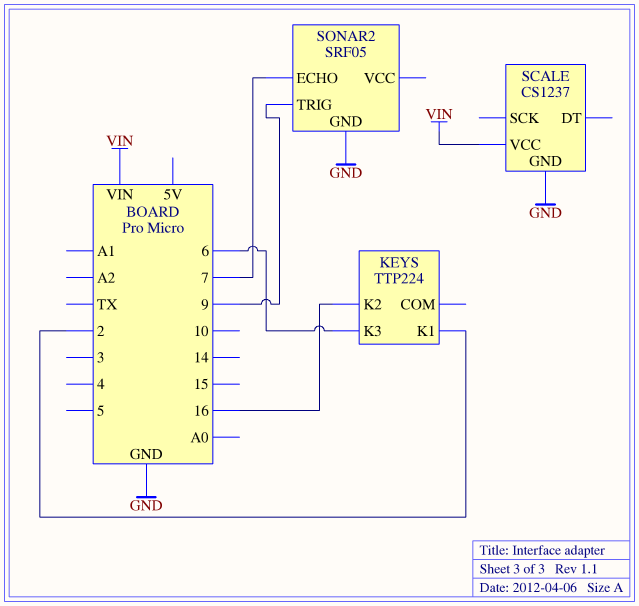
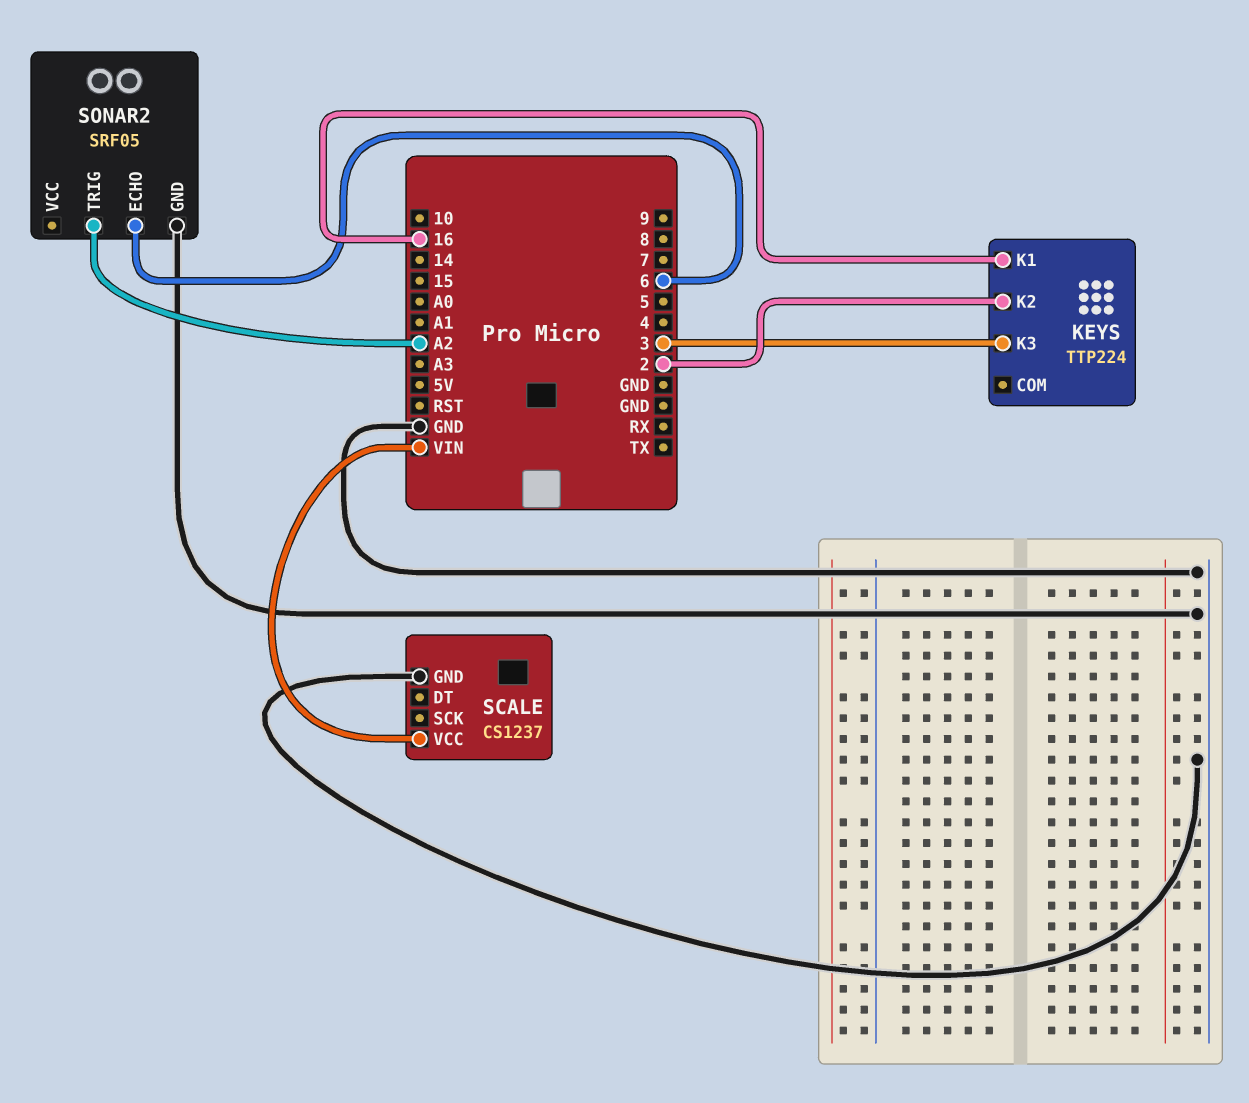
KEYS pin K1: 2 -> 16
KEYS pin K2: 16 -> 2
KEYS pin K3: 6 -> 3
SONAR2 pin ECHO: 7 -> 6
SONAR2 pin TRIG: 9 -> A2

